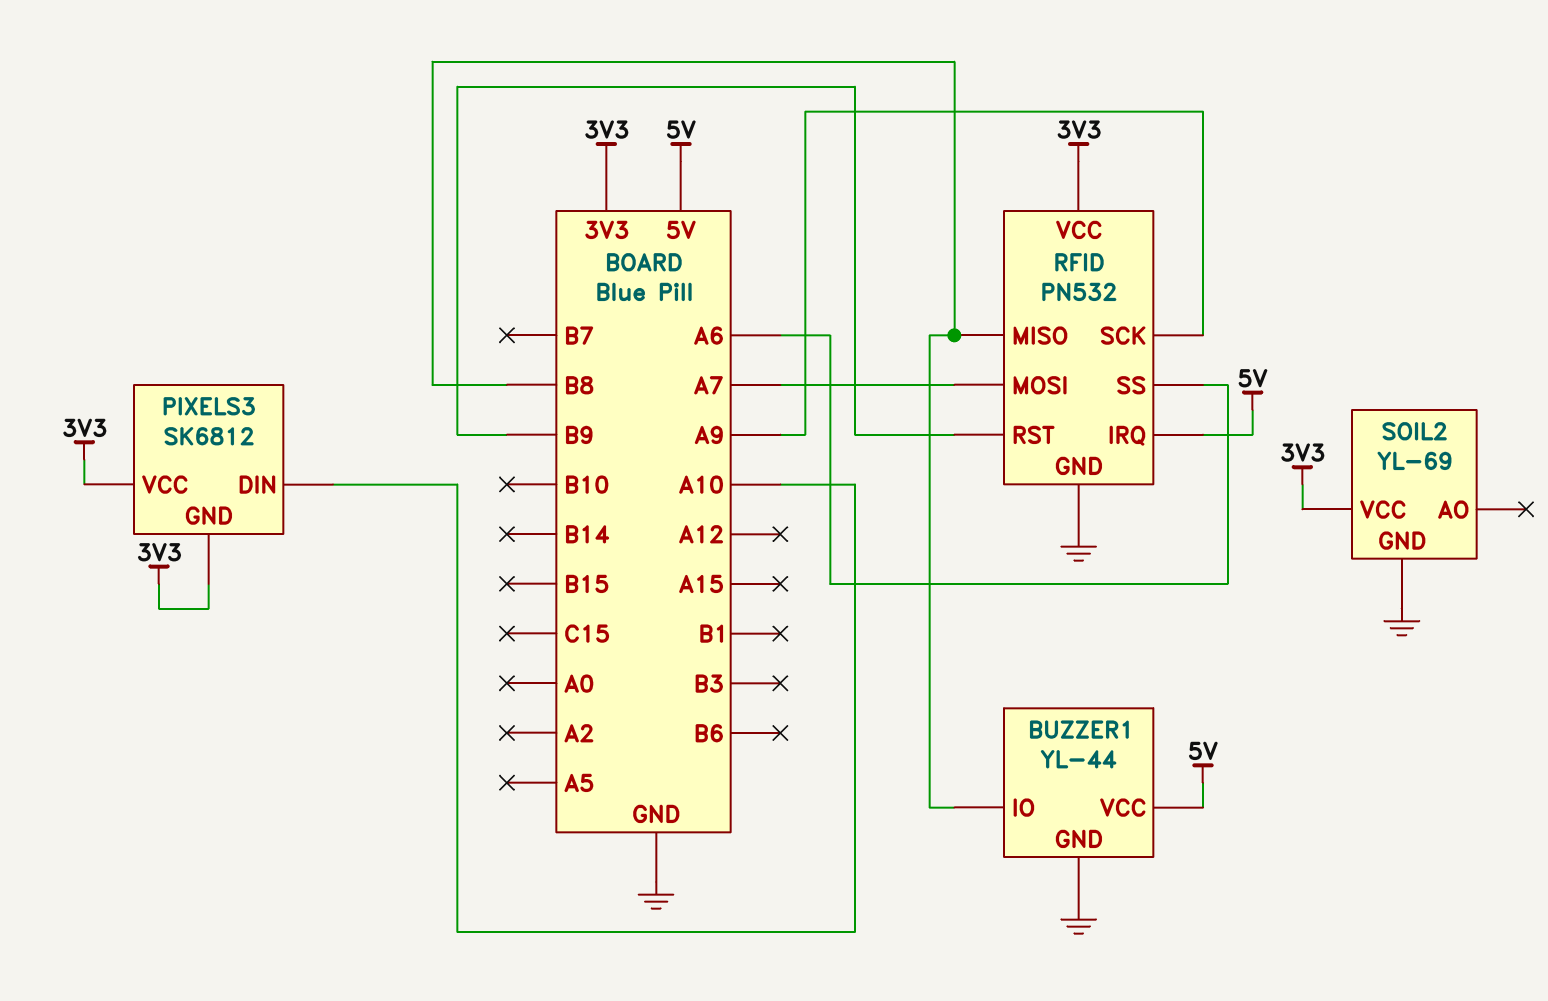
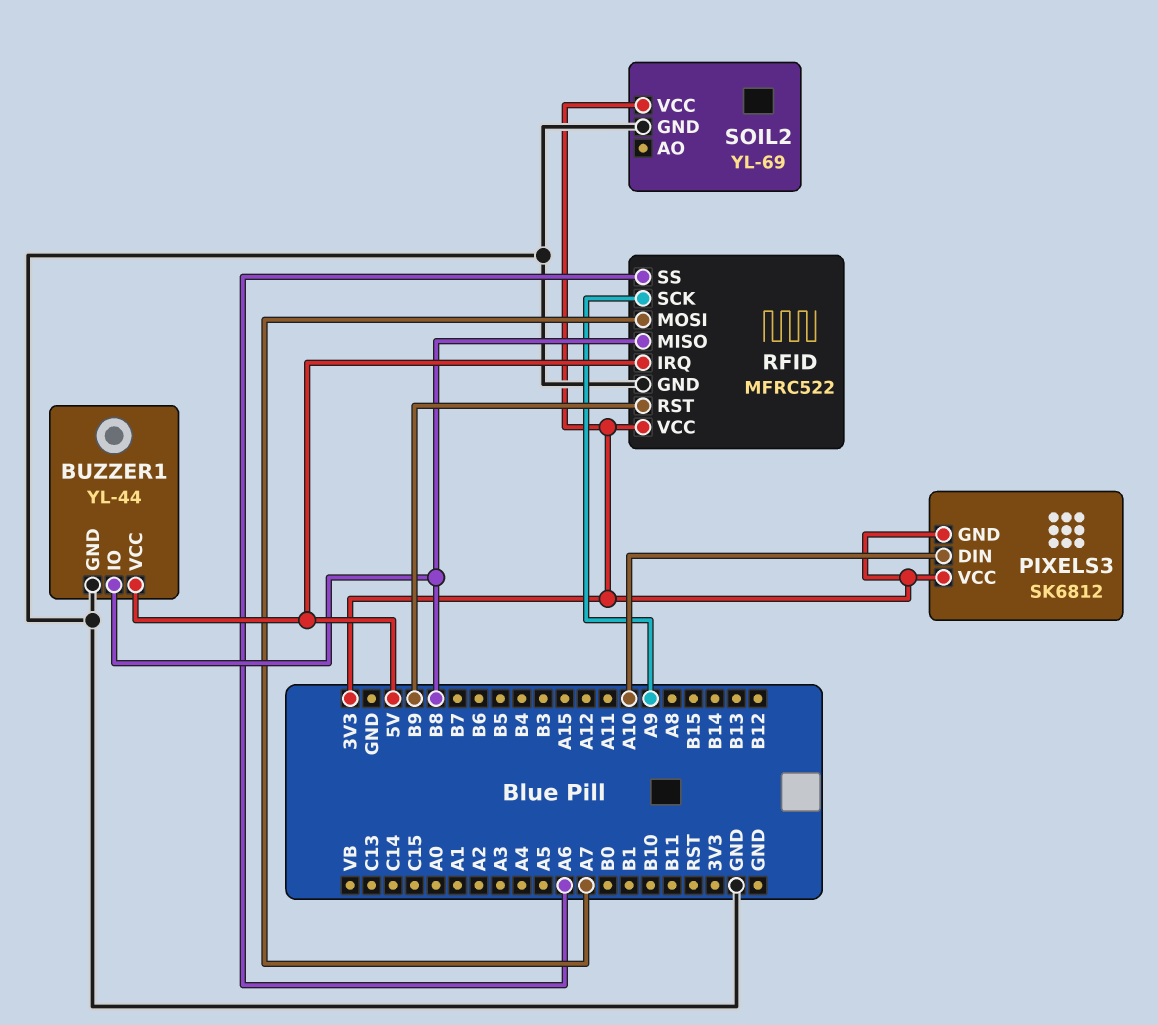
RFID: PN532 -> MFRC522

